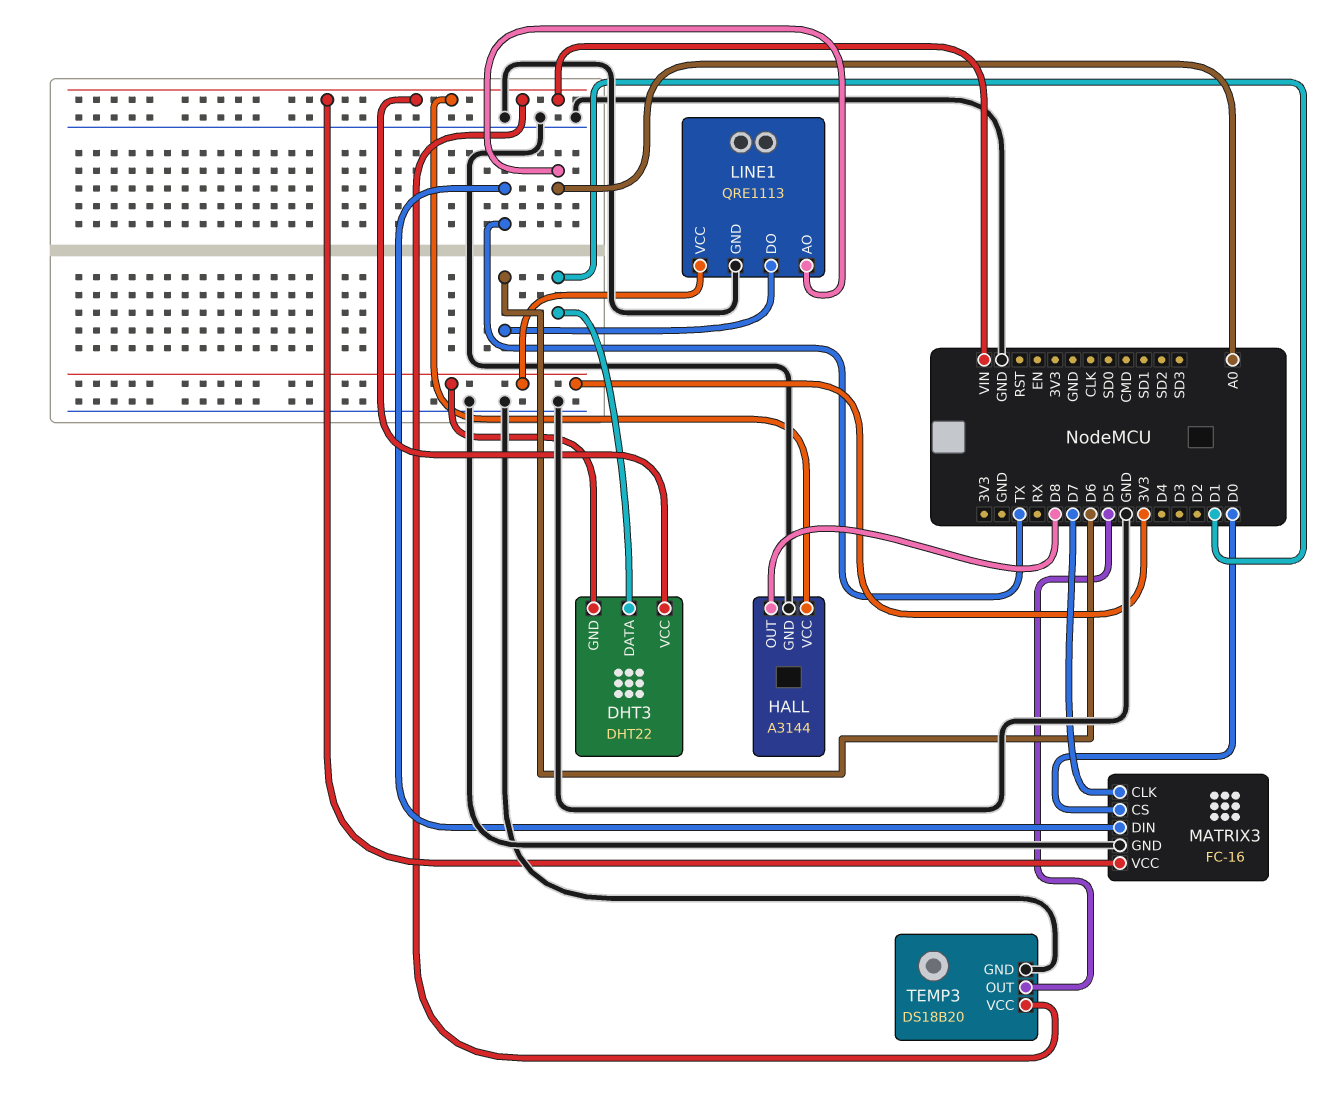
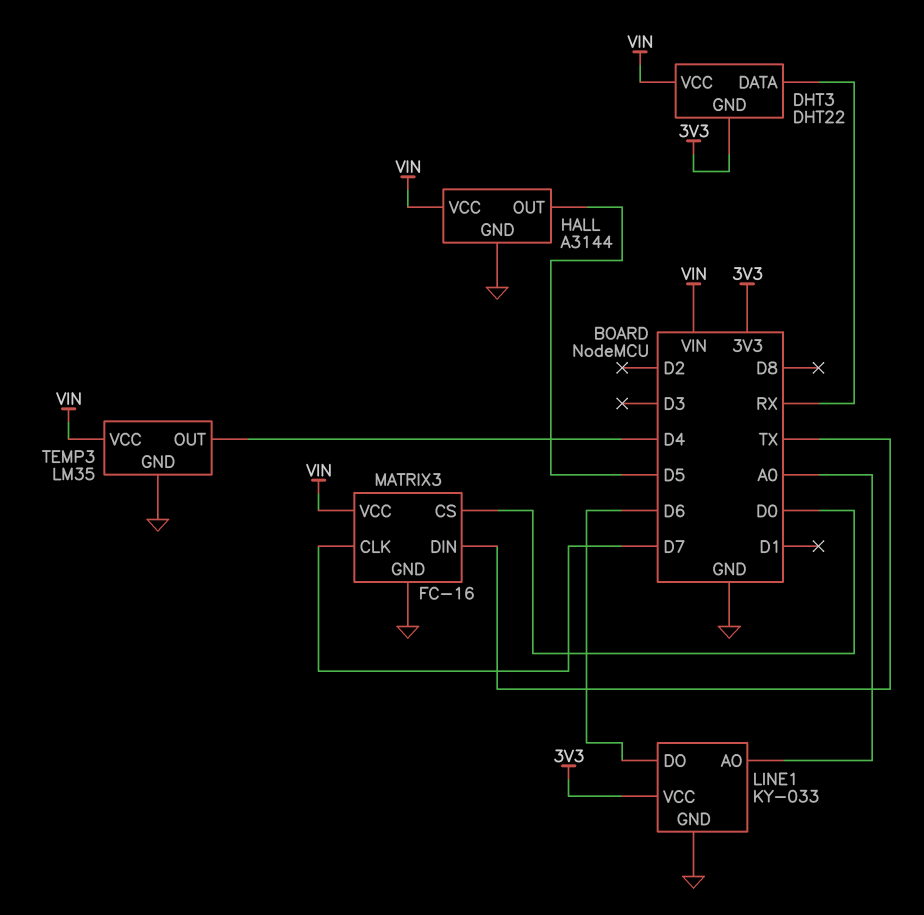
DHT3 pin DATA: D1 -> RX
HALL pin OUT: D8 -> D5
LINE1: QRE1113 -> KY-033
TEMP3: DS18B20 -> LM35
TEMP3 pin OUT: D5 -> D4

